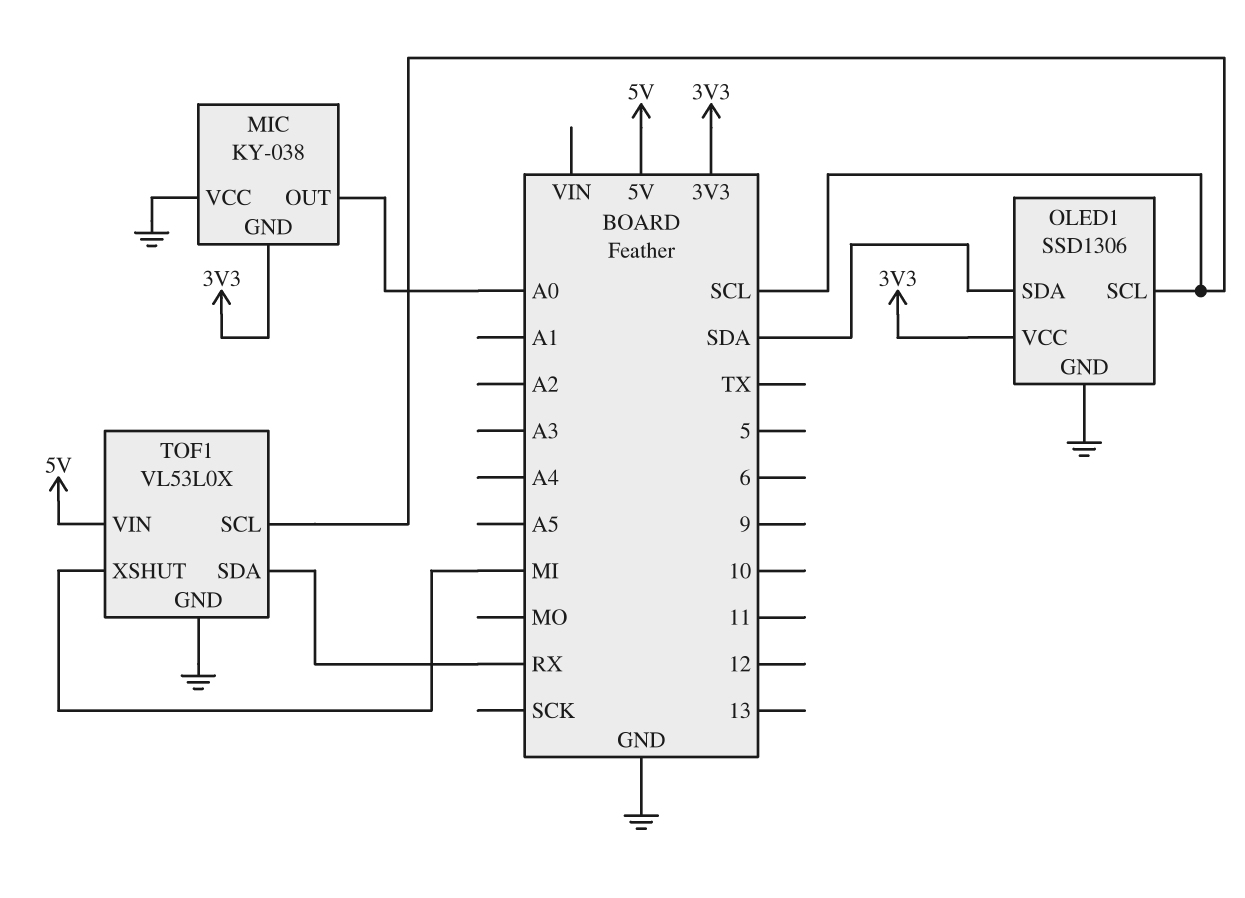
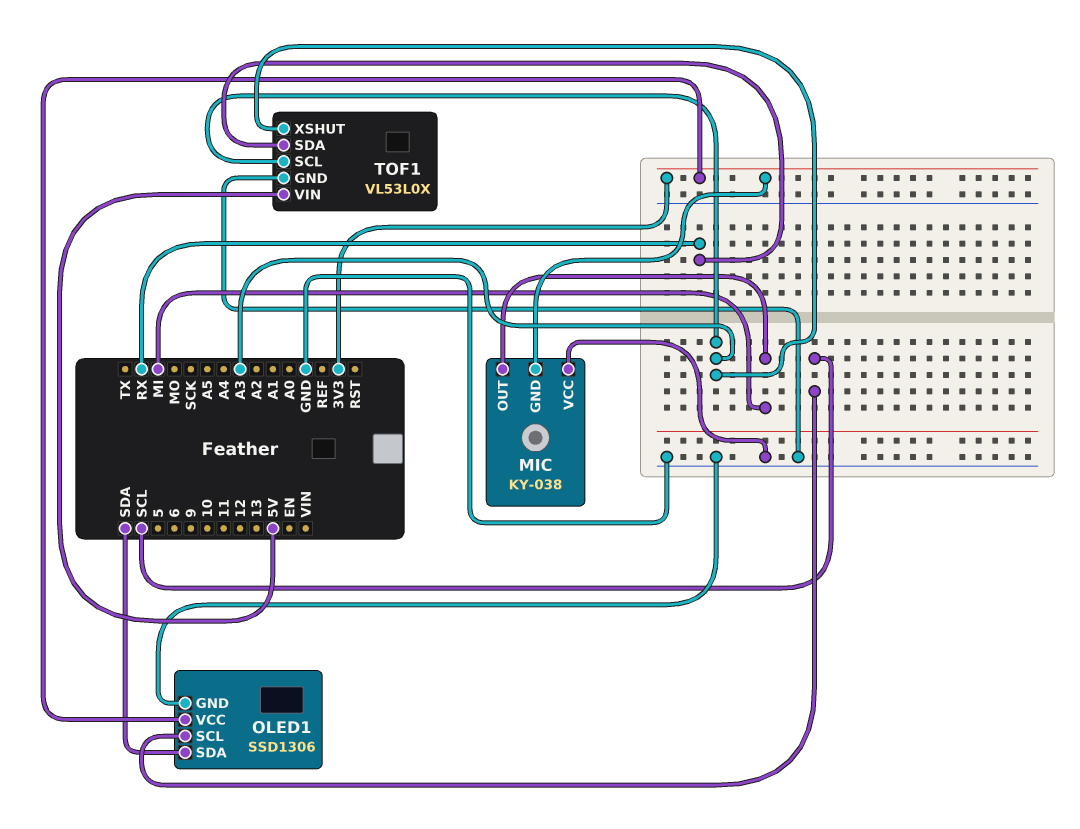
MIC pin OUT: A0 -> MI
TOF1 pin SCL: SCL -> A3
TOF1 pin XSHUT: MI -> A3

